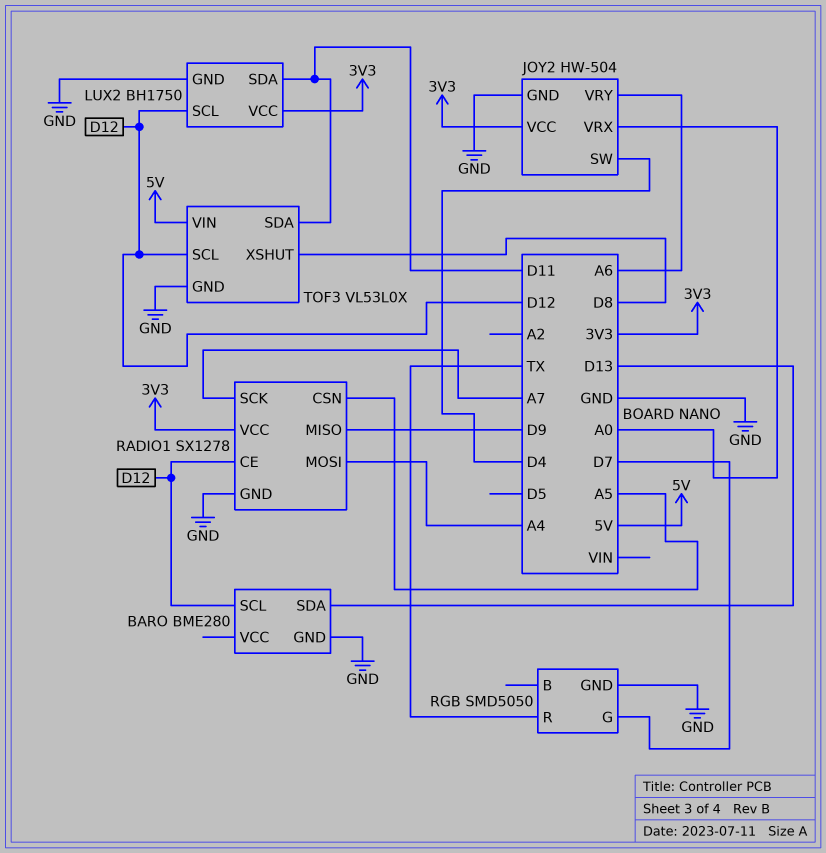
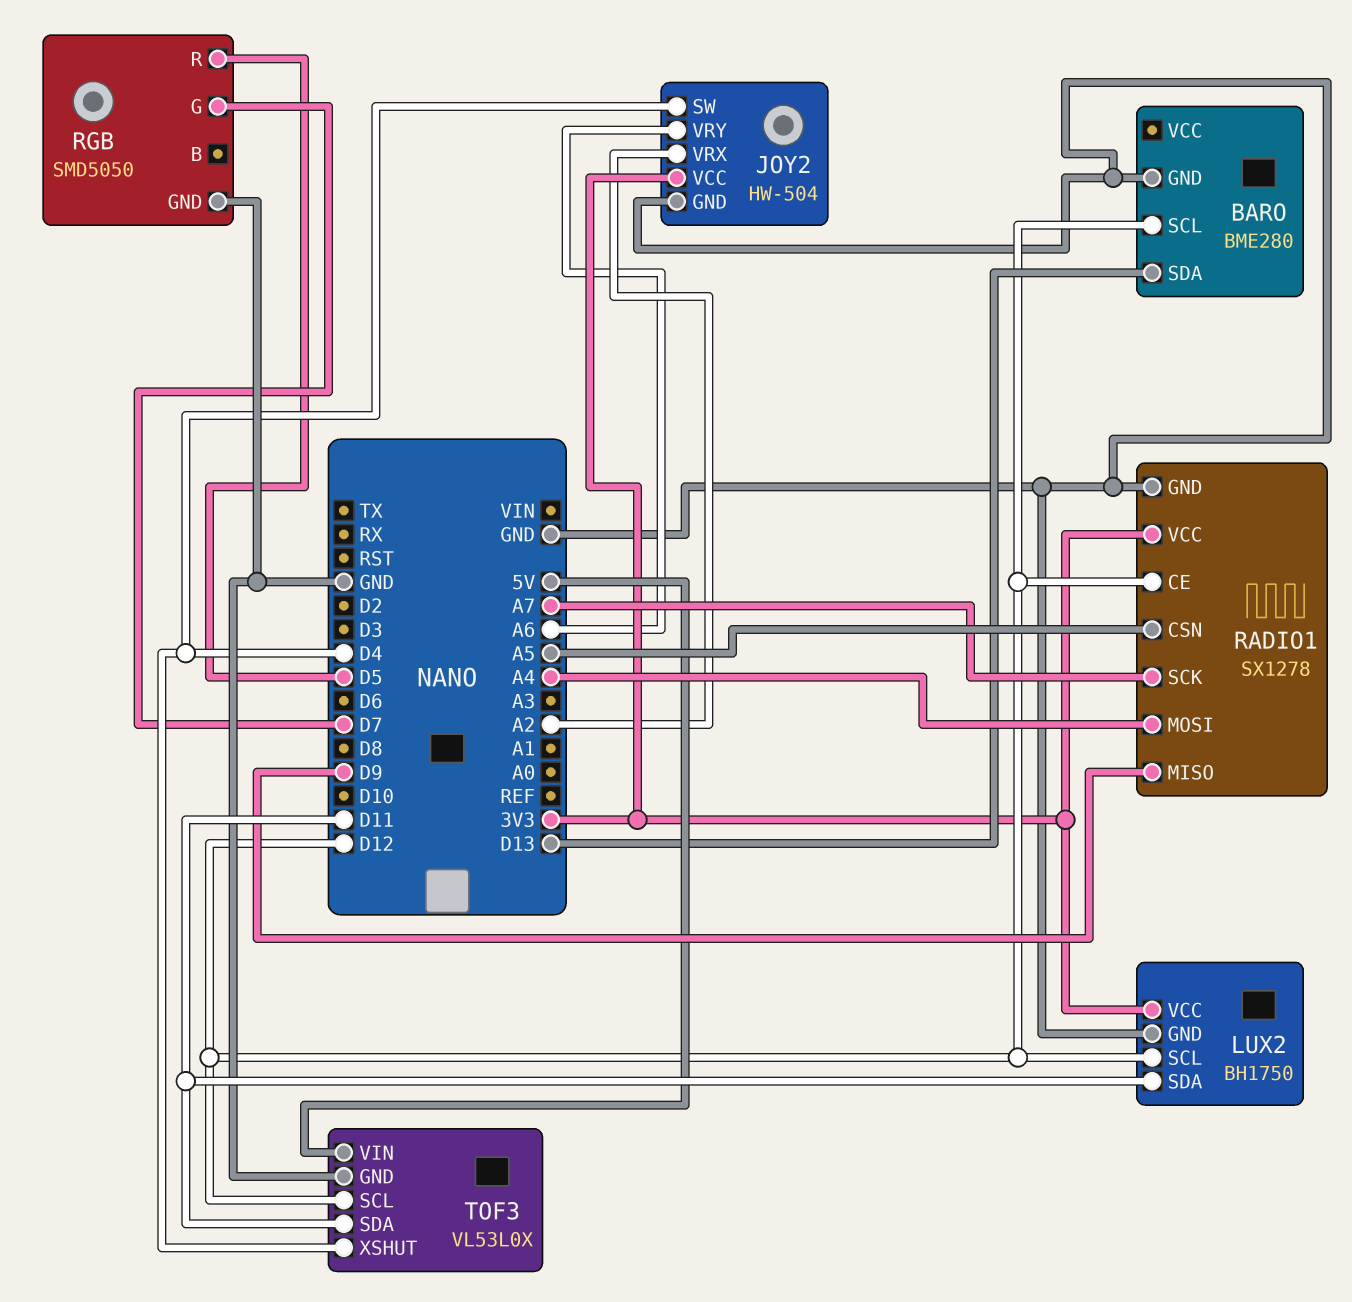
JOY2 pin VRX: A0 -> A2
RGB pin R: TX -> D5
TOF3 pin XSHUT: D8 -> D4

